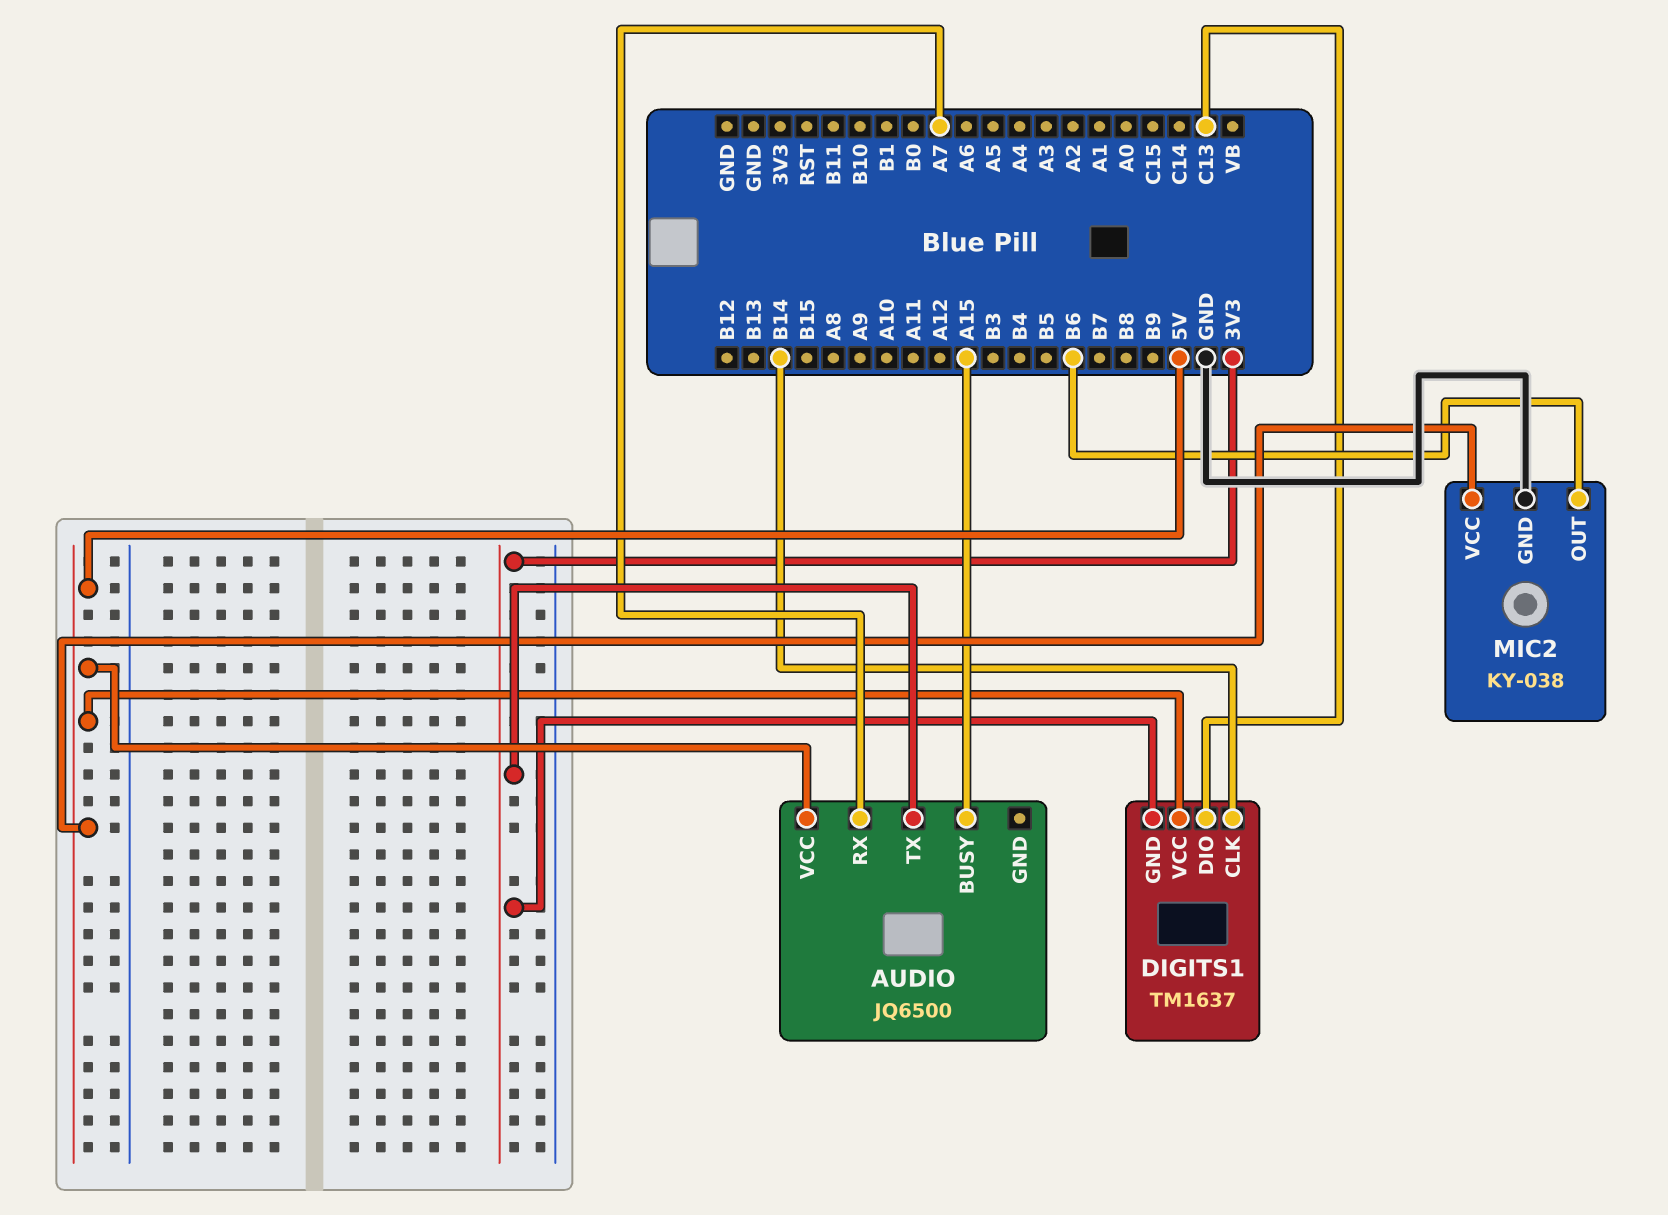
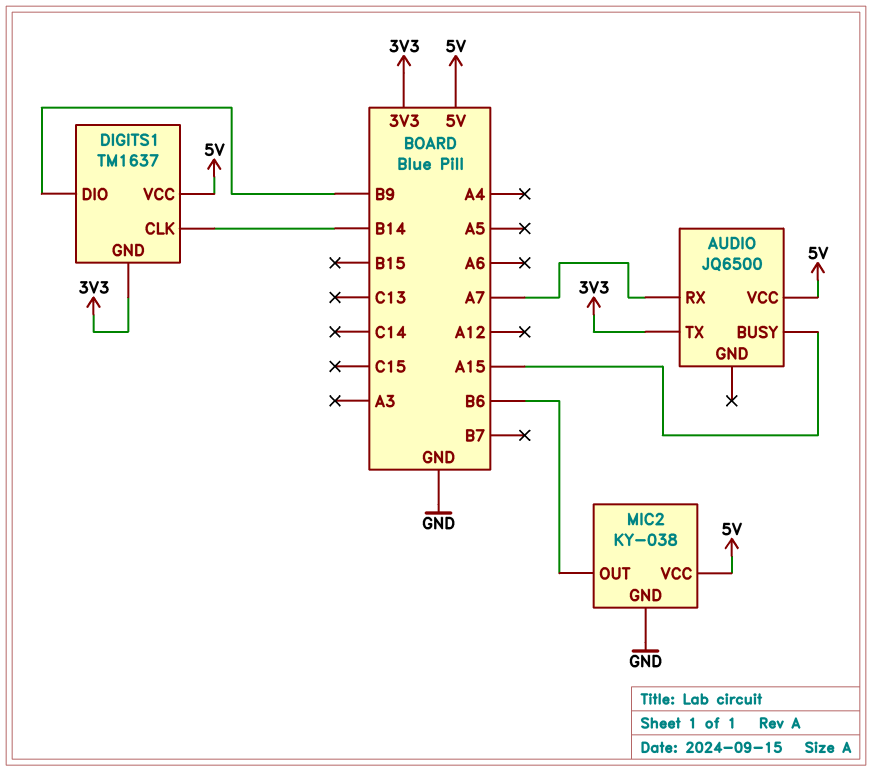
DIGITS1 pin DIO: C13 -> B9

